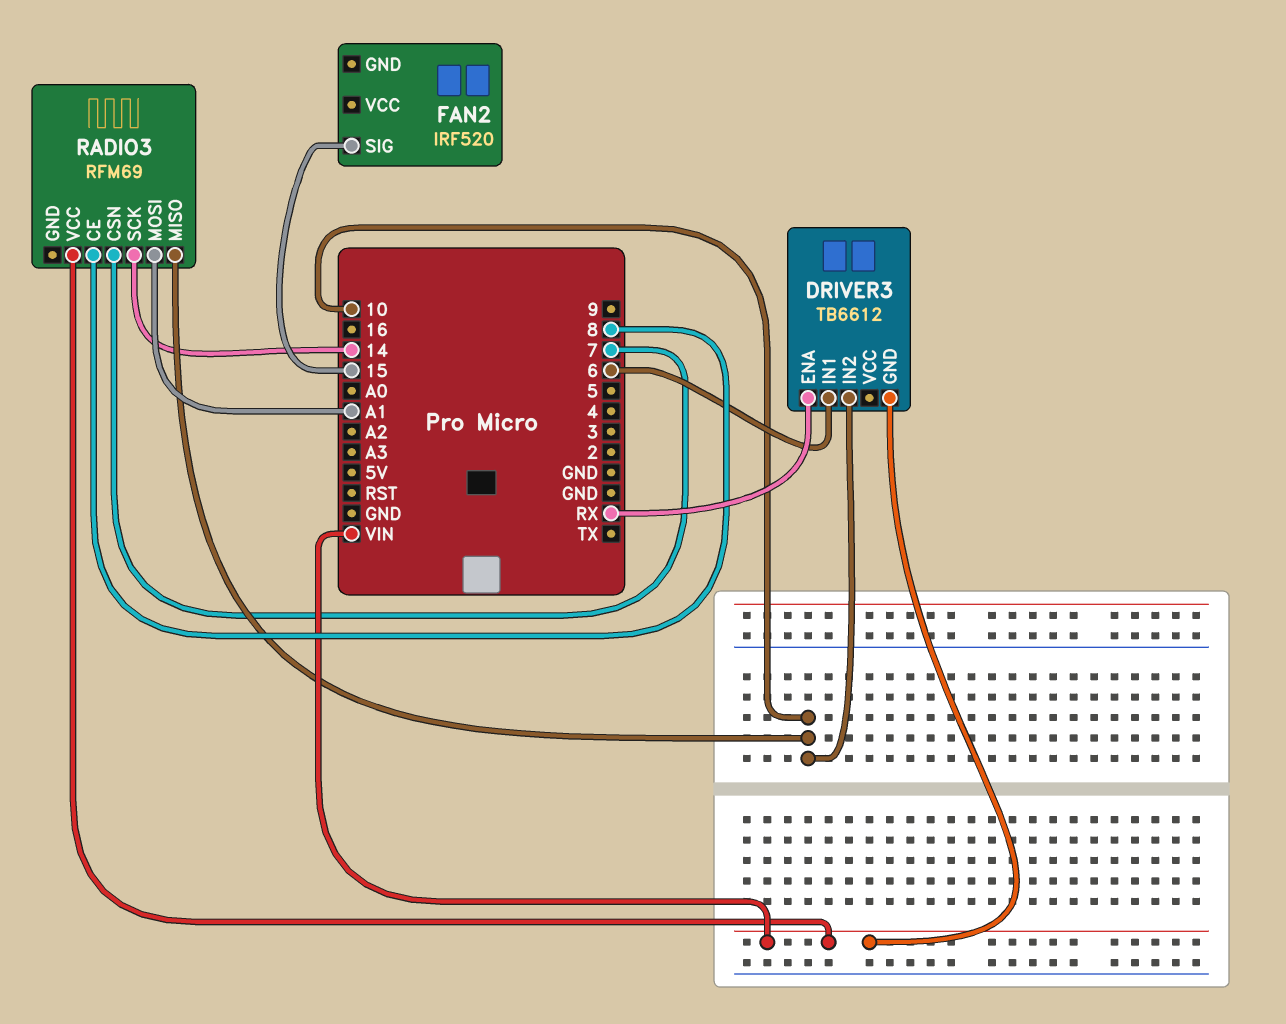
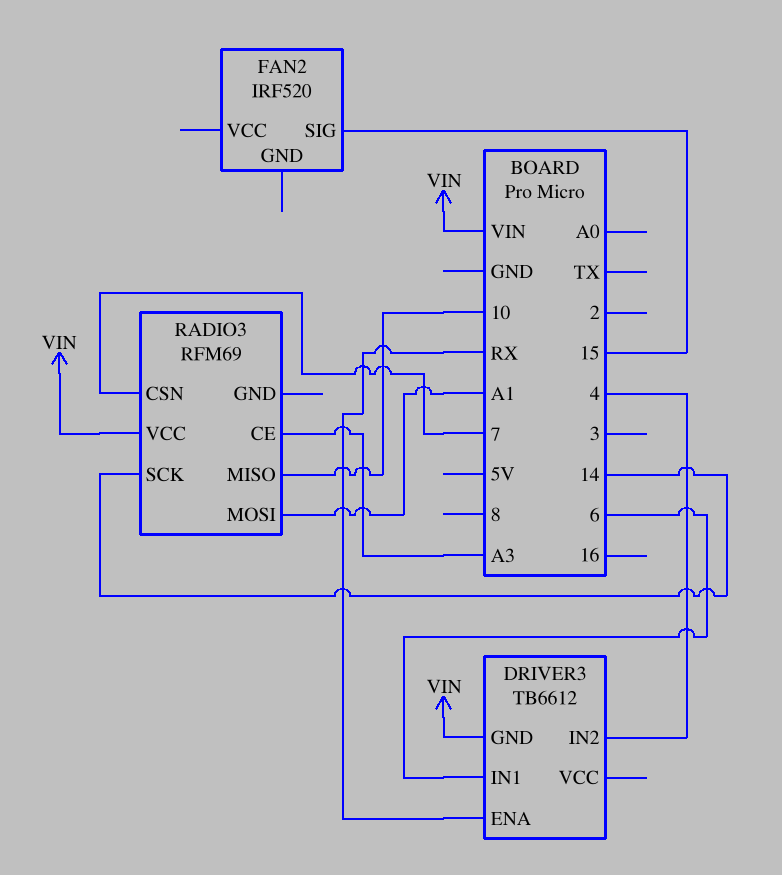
DRIVER3 pin IN2: 10 -> 4
RADIO3 pin CE: 8 -> A3

